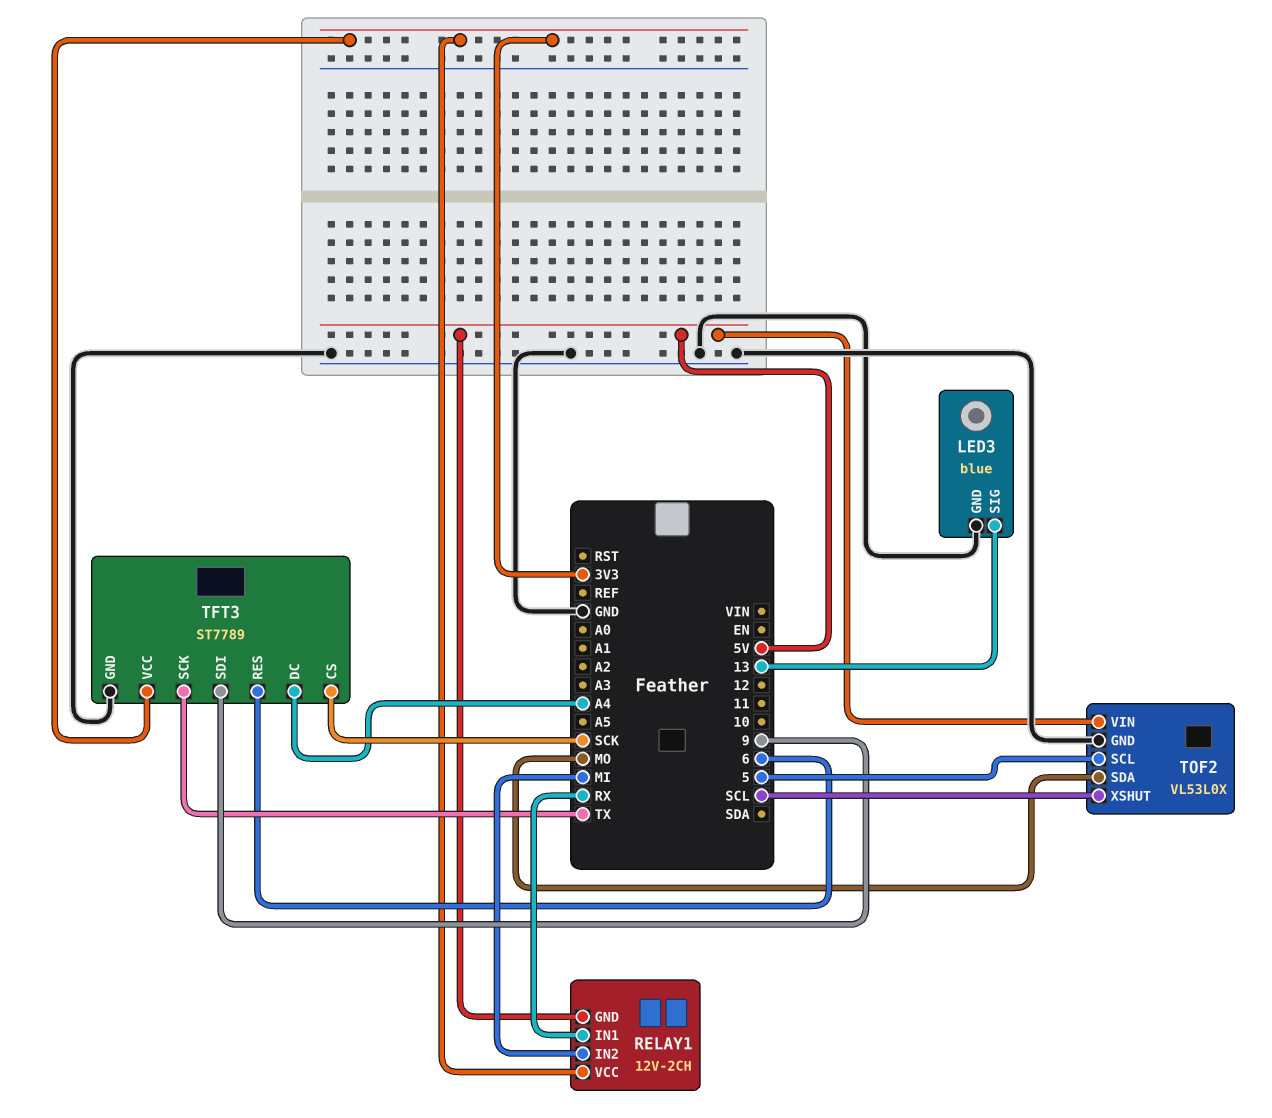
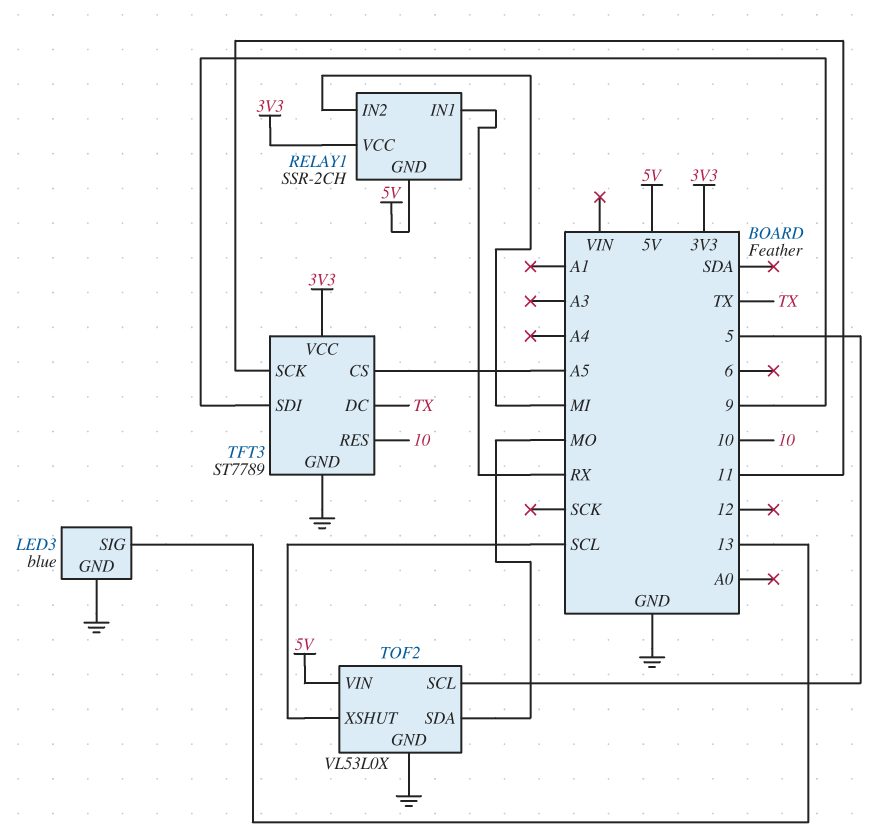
RELAY1: 12V-2CH -> SSR-2CH
TFT3 pin CS: SCK -> A5
TFT3 pin DC: A4 -> TX
TFT3 pin RES: 6 -> 10
TFT3 pin SCK: TX -> 11

